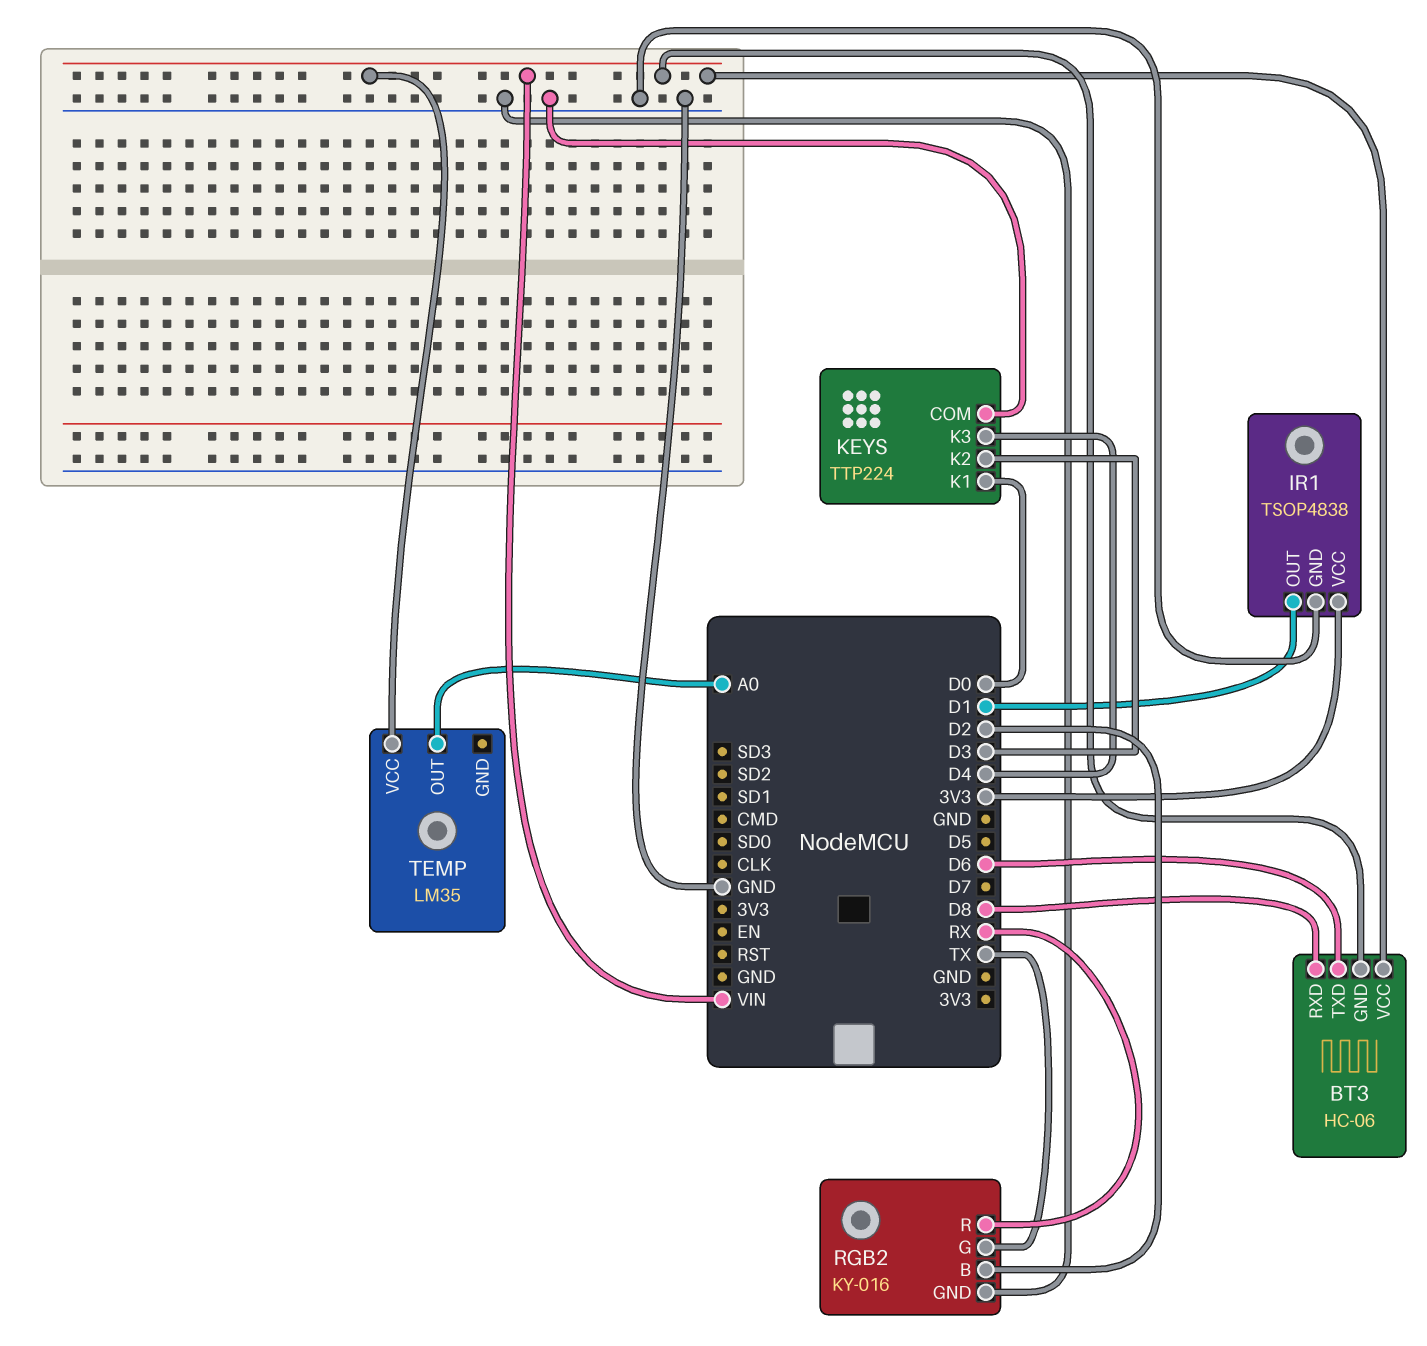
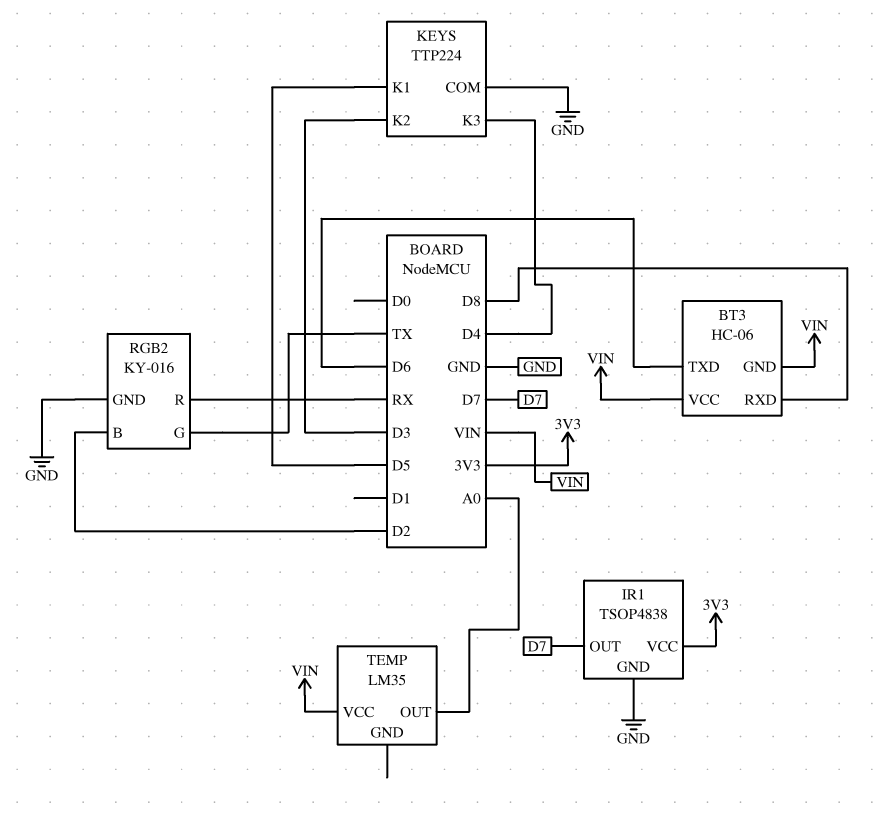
IR1 pin OUT: D1 -> D7
KEYS pin K1: D0 -> D5

